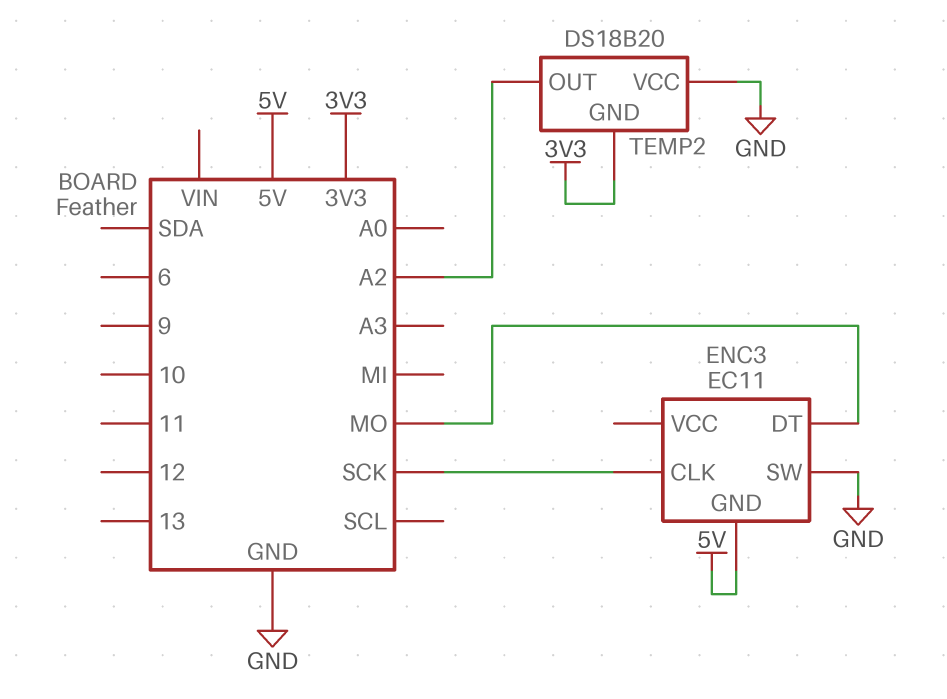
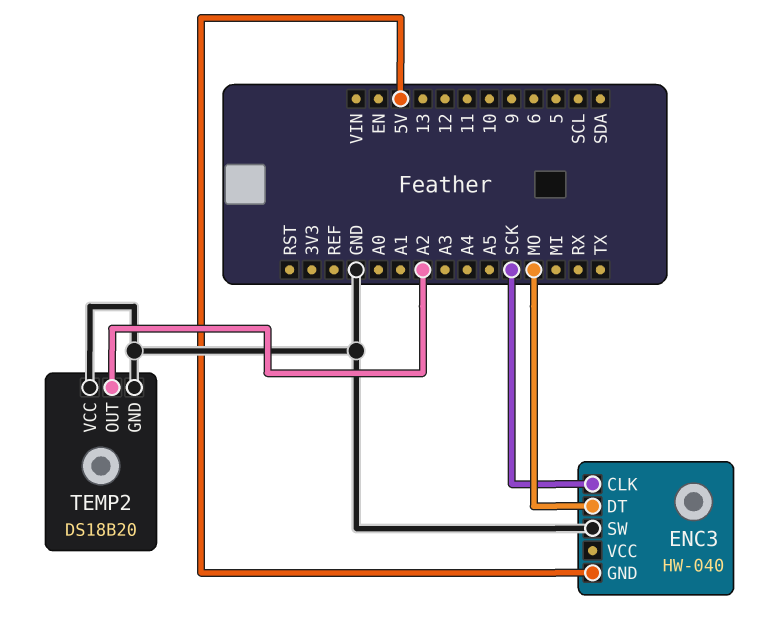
ENC3: EC11 -> HW-040
TEMP2 pin GND: 3V3 -> GND

